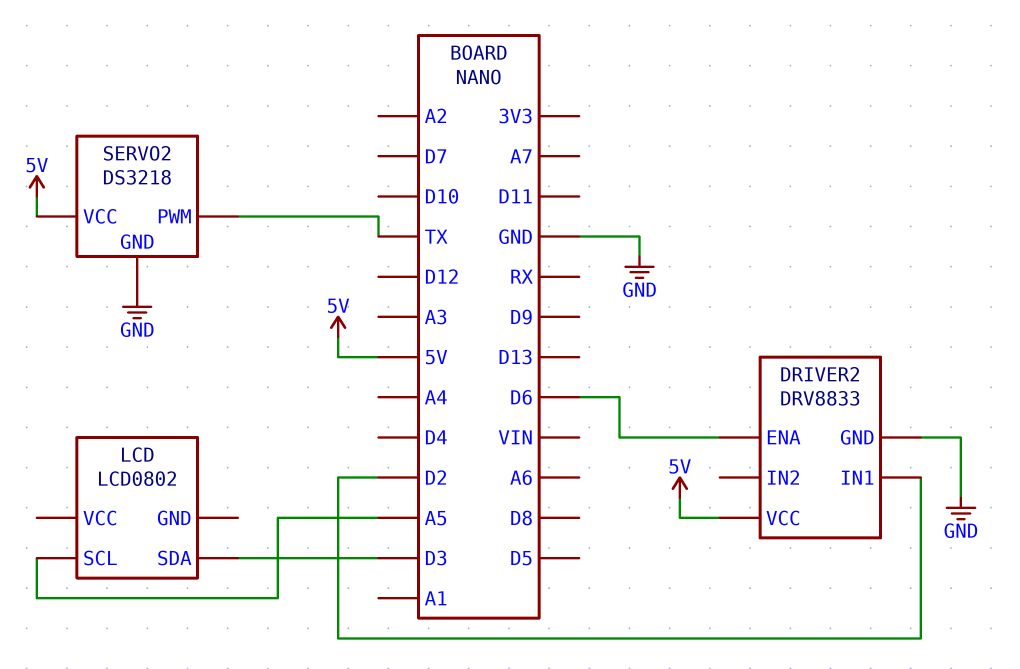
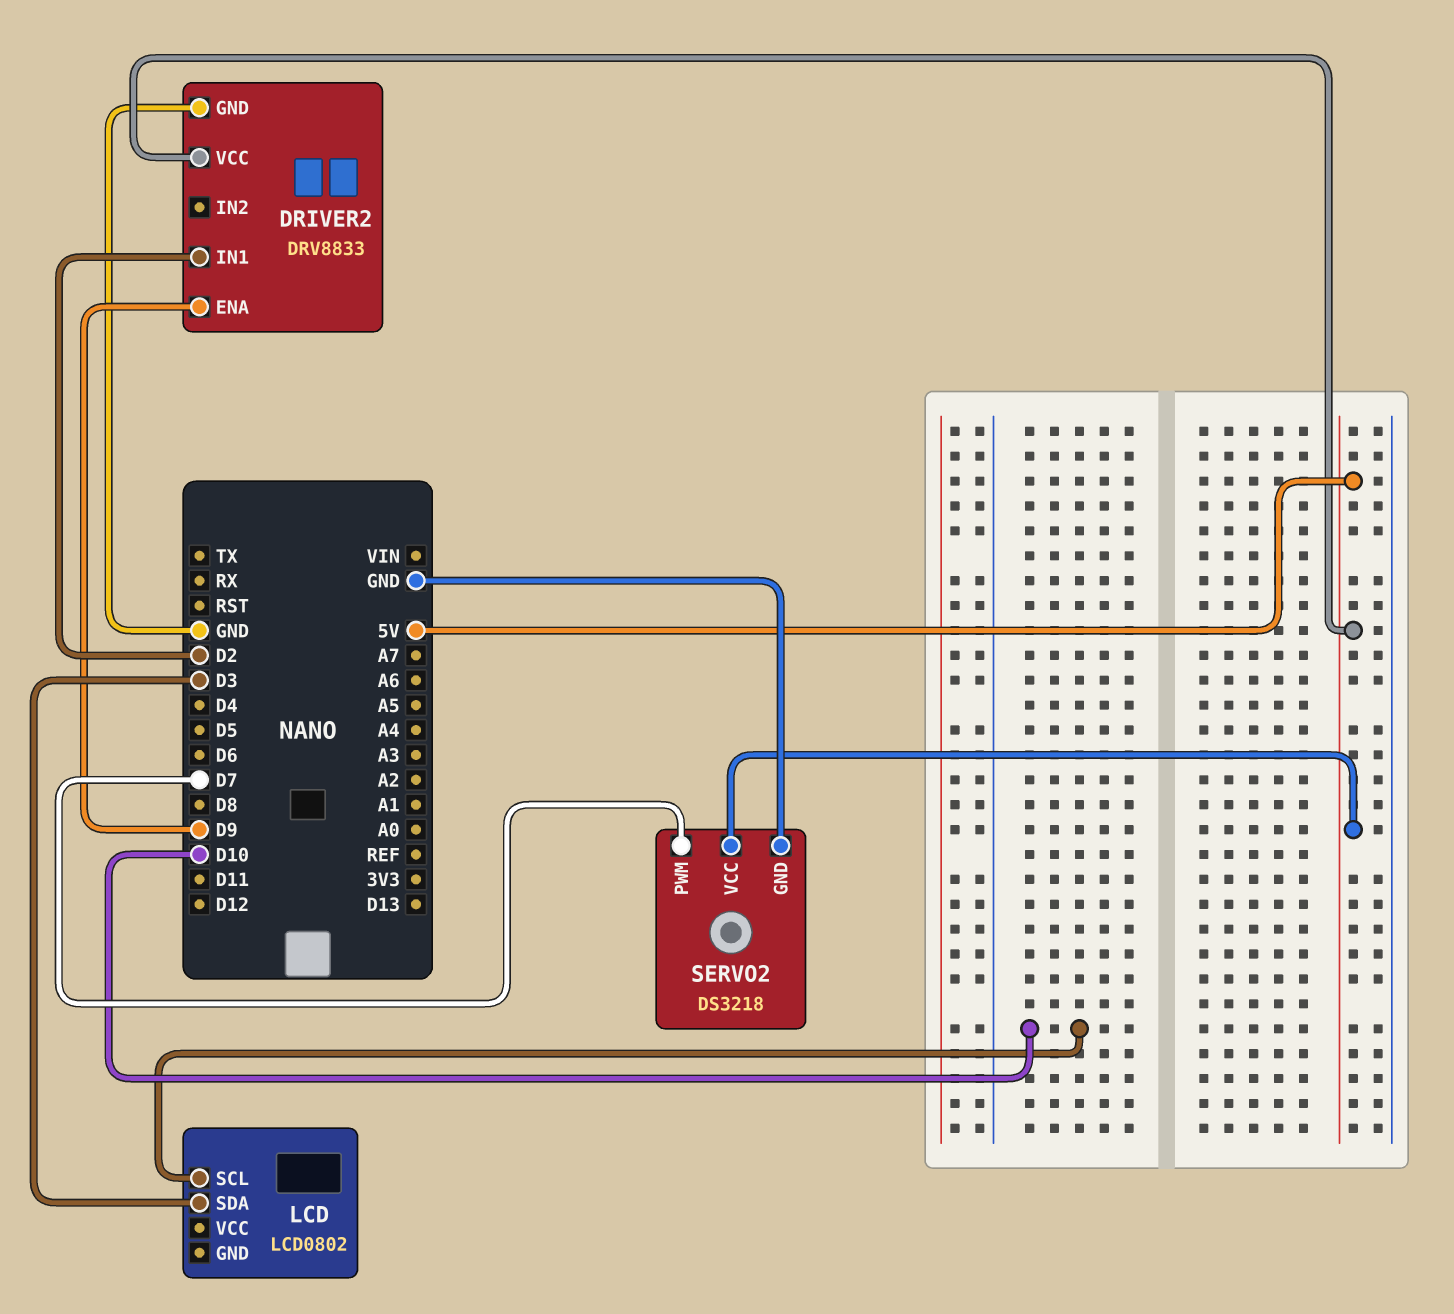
DRIVER2 pin ENA: D6 -> D9
LCD pin SCL: A5 -> D10
SERVO2 pin PWM: TX -> D7

